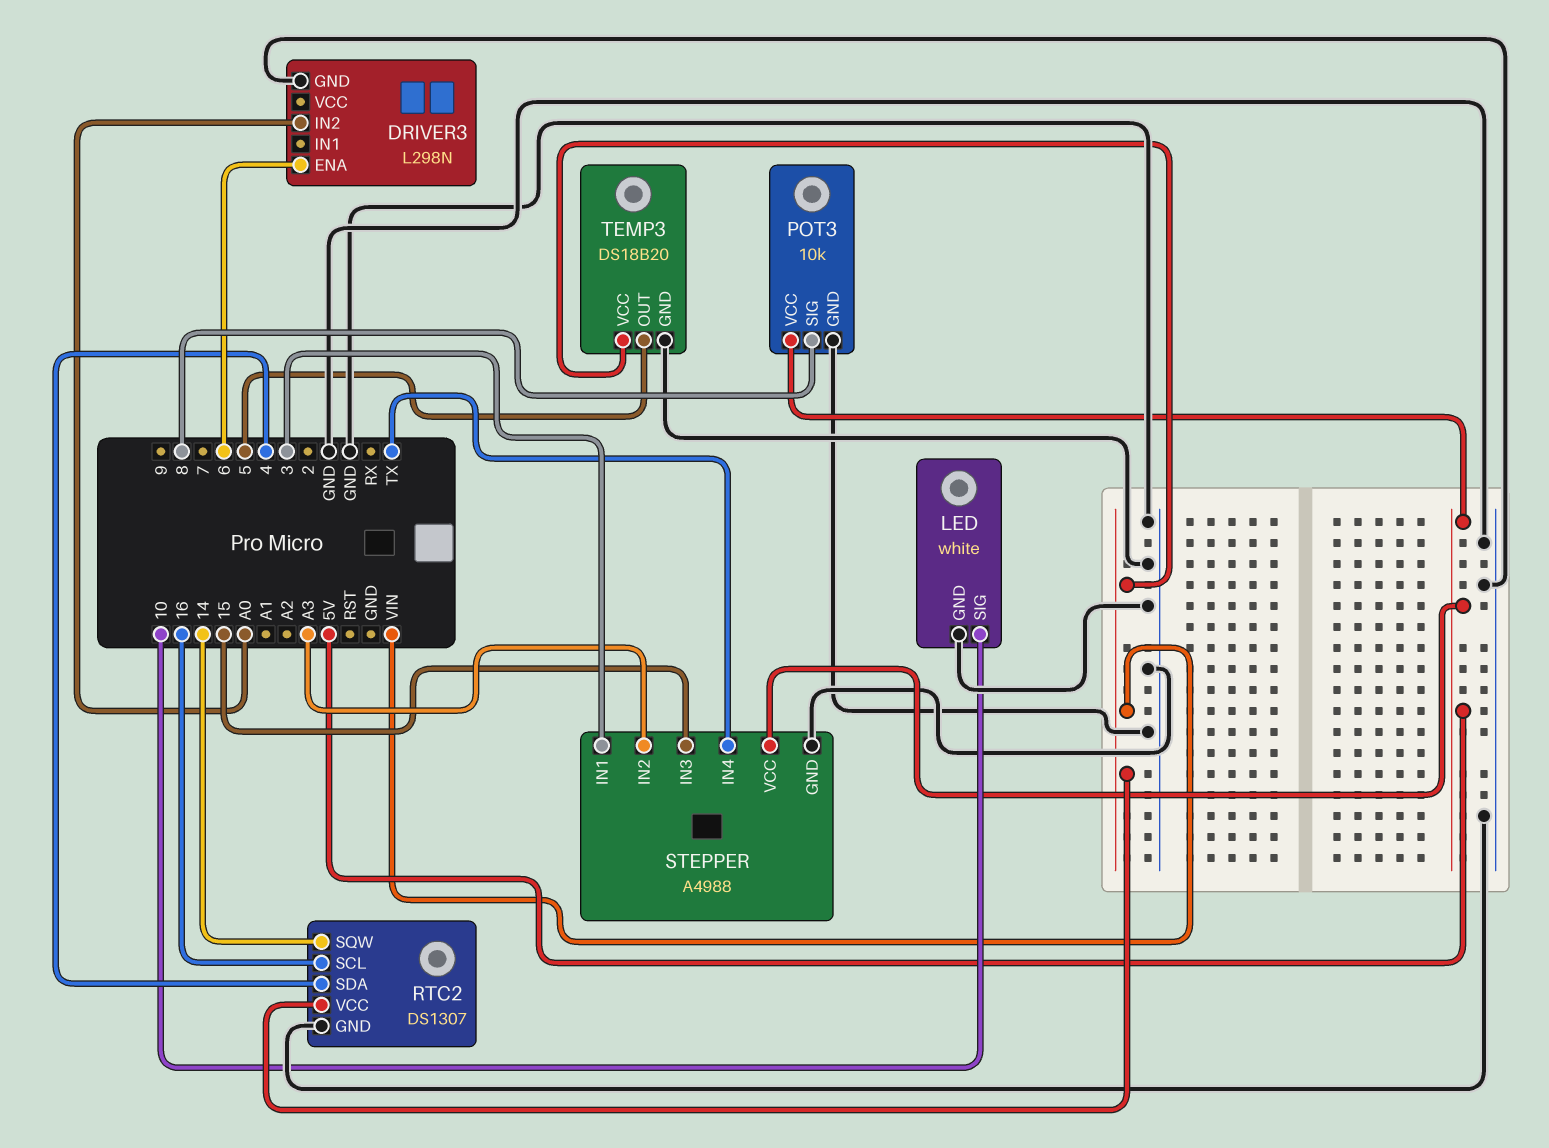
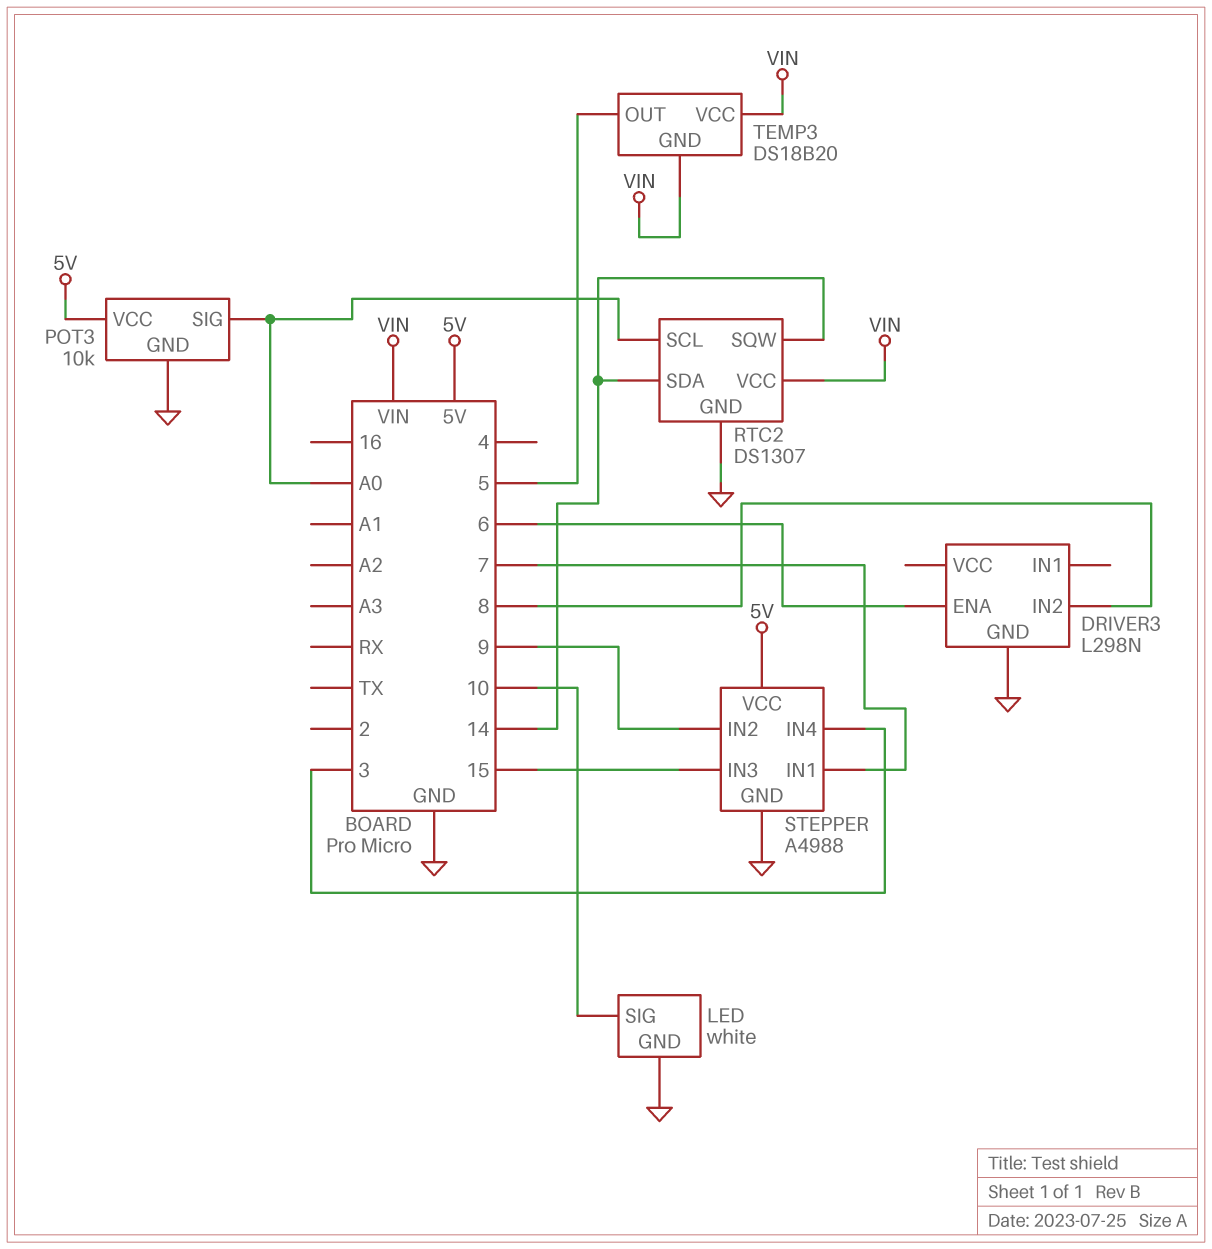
DRIVER3 pin IN2: A0 -> 8
POT3 pin SIG: 8 -> A0
RTC2 pin SCL: 16 -> A0
RTC2 pin SDA: 4 -> 14
STEPPER pin IN1: 3 -> 7
STEPPER pin IN2: A3 -> 9
STEPPER pin IN4: TX -> 3
TEMP3 pin GND: GND -> VIN

